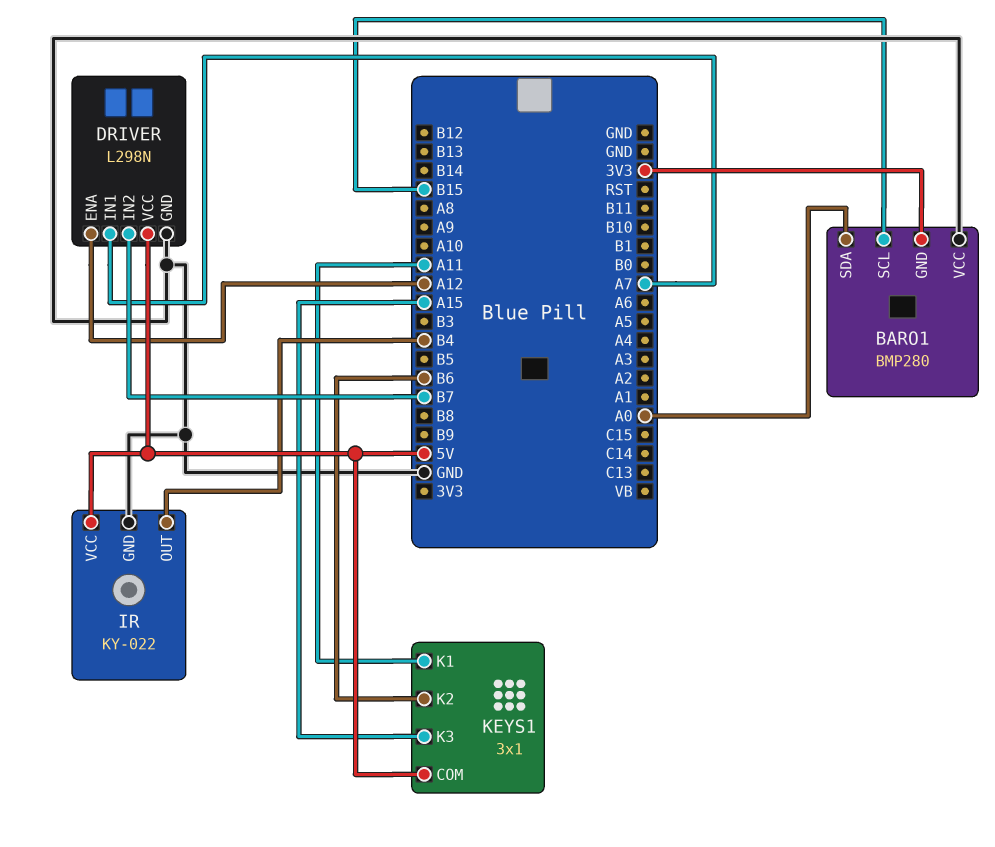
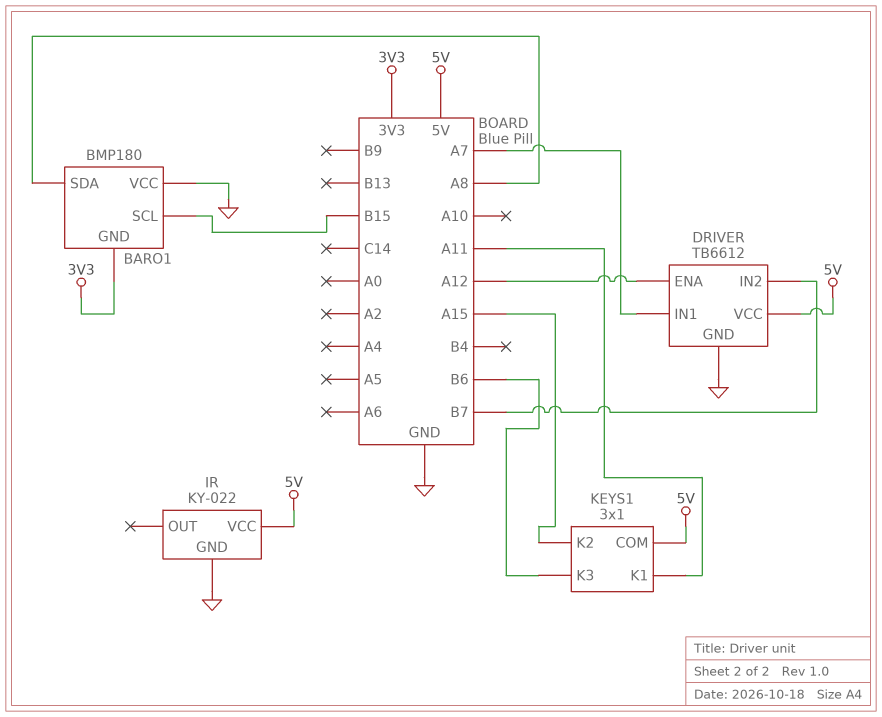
BARO1: BMP280 -> BMP180
BARO1 pin SDA: A0 -> A8
DRIVER: L298N -> TB6612
IR pin OUT: B4 -> none
KEYS1 pin K2: B6 -> A15
KEYS1 pin K3: A15 -> B6

